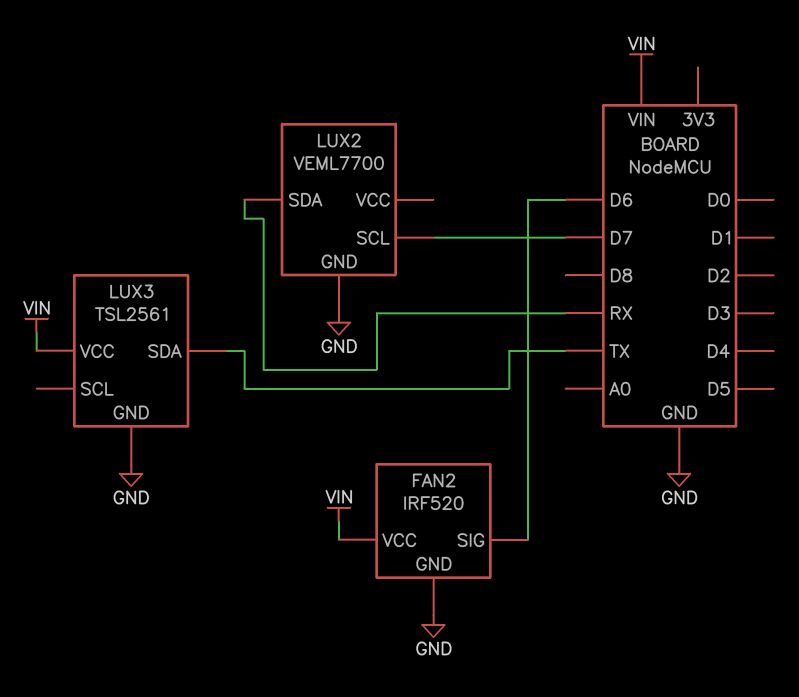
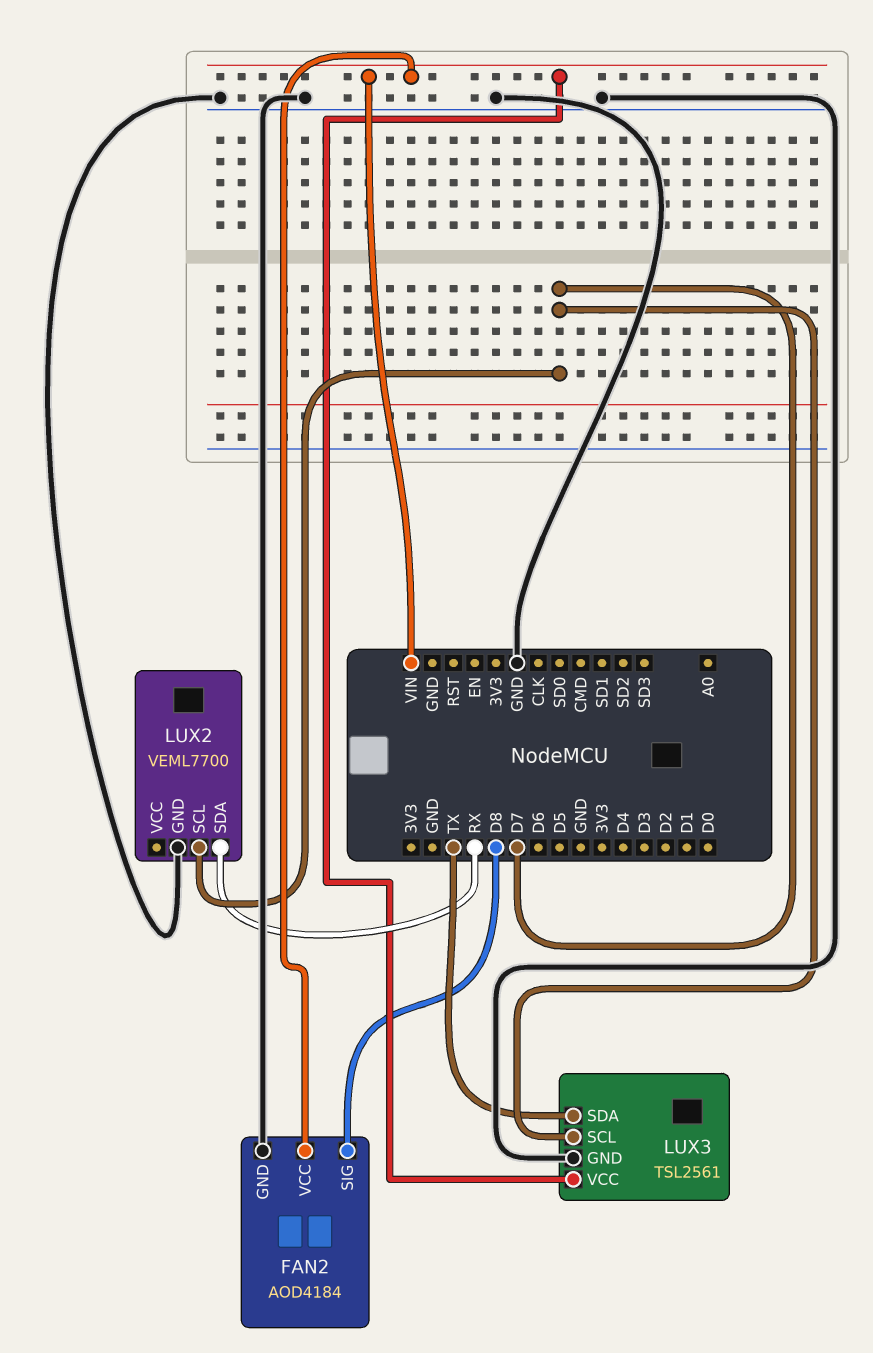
FAN2: IRF520 -> AOD4184
FAN2 pin SIG: D6 -> D8
LUX3 pin SCL: none -> D7

